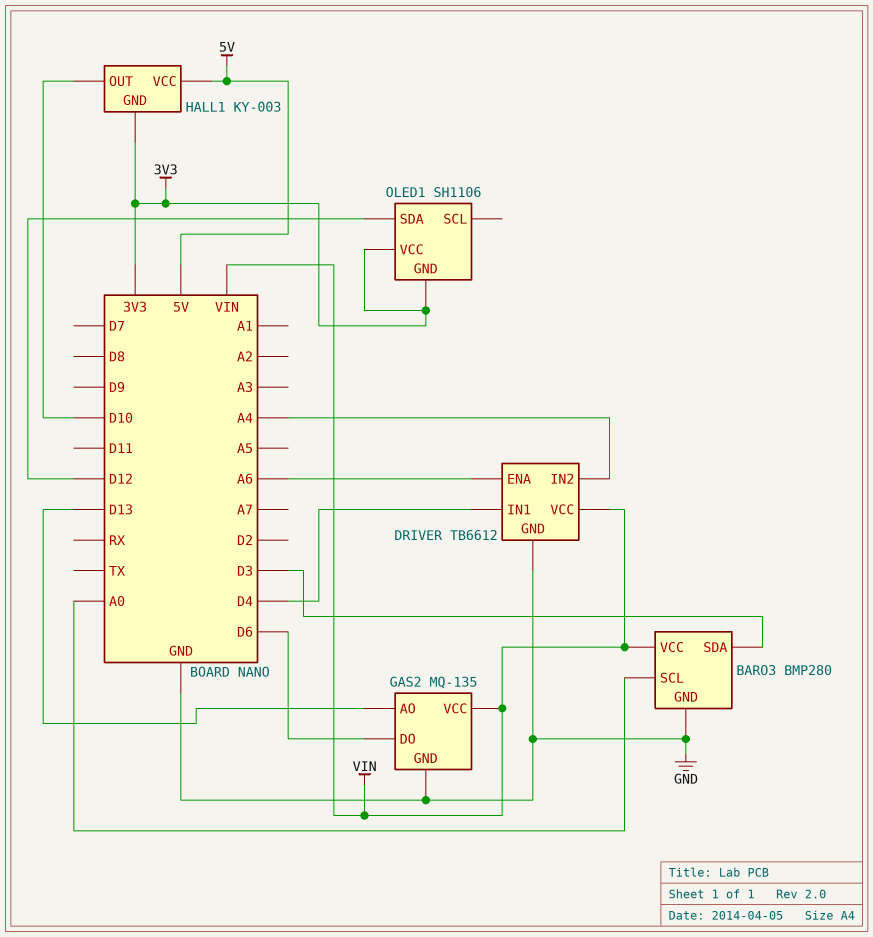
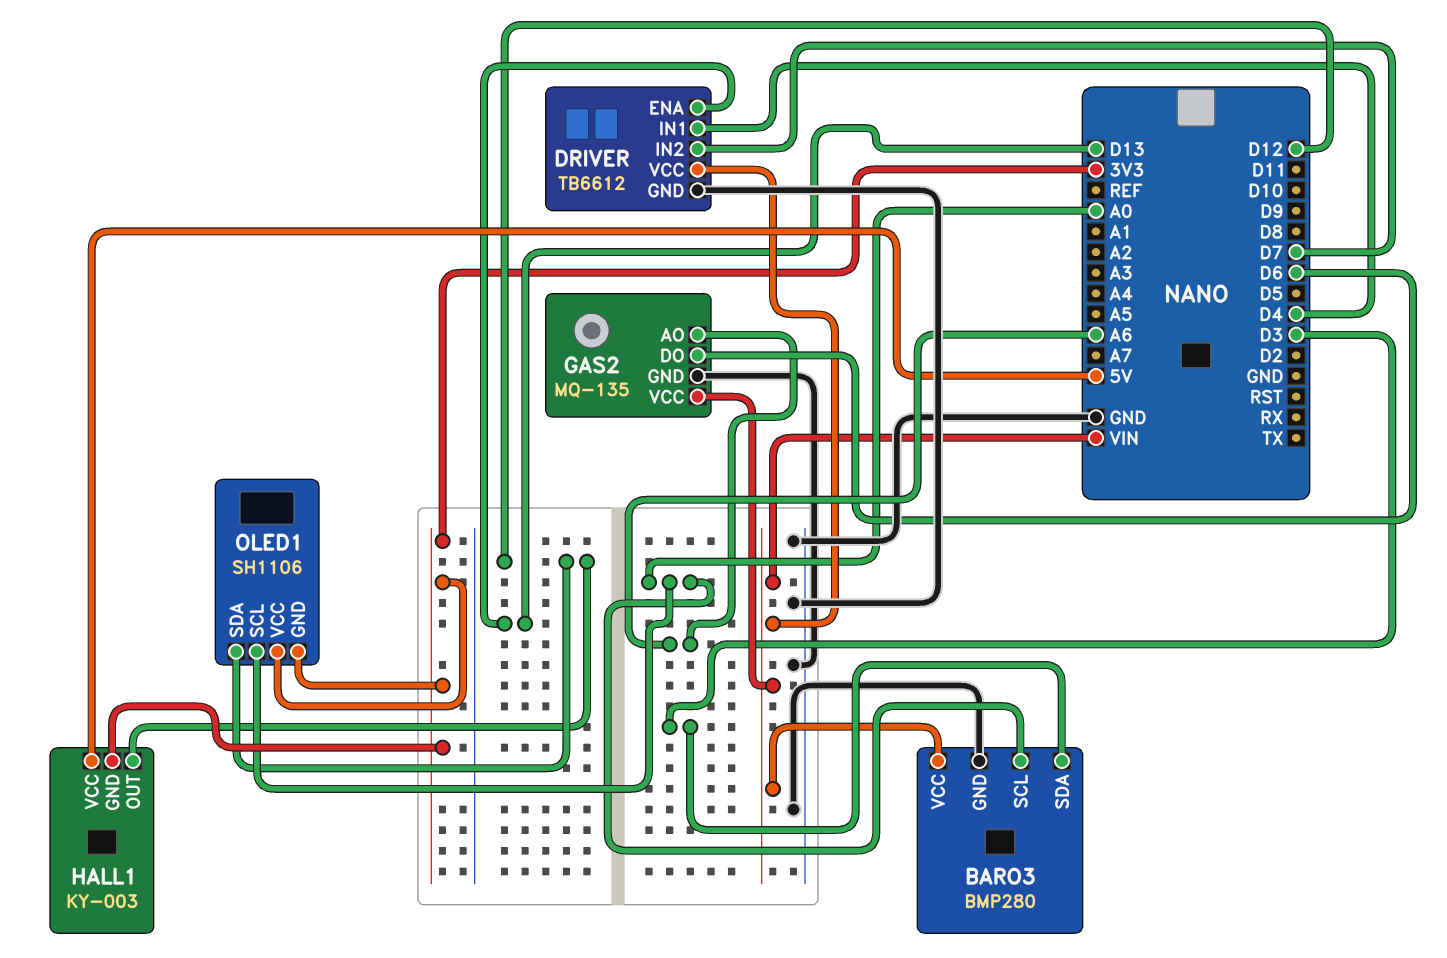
DRIVER pin ENA: A6 -> D13
DRIVER pin IN2: A4 -> D7
GAS2 pin AO: D13 -> A6
HALL1 pin OUT: D10 -> D12
OLED1 pin SCL: none -> A0

